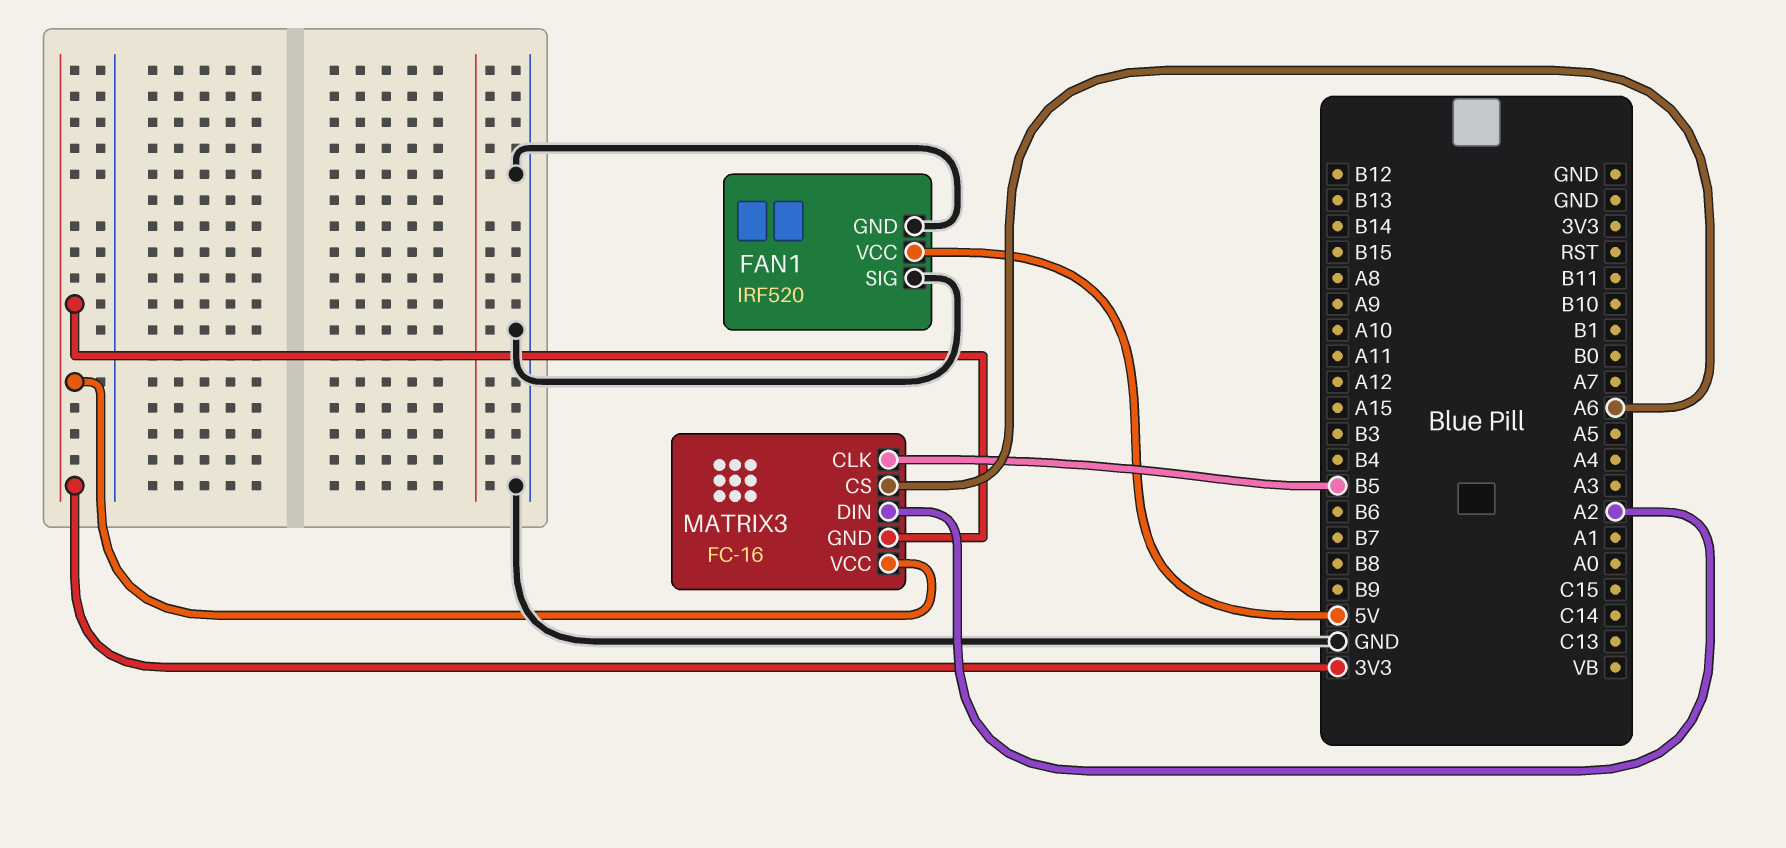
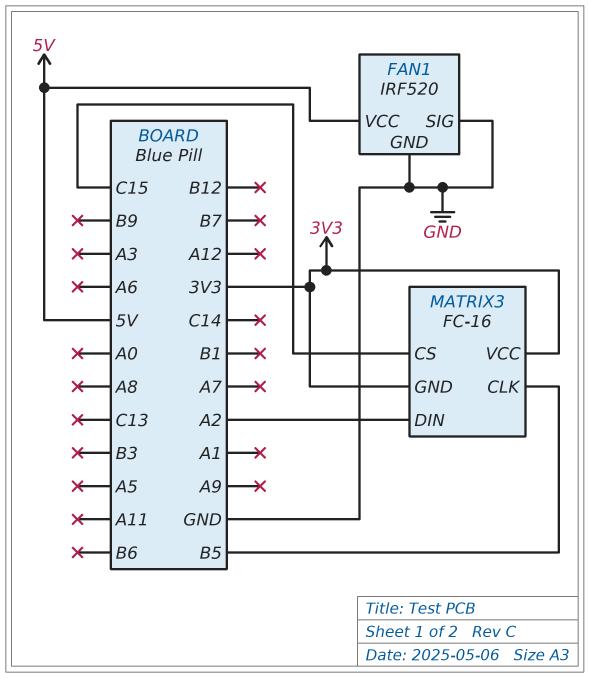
MATRIX3 pin CS: A6 -> C15

